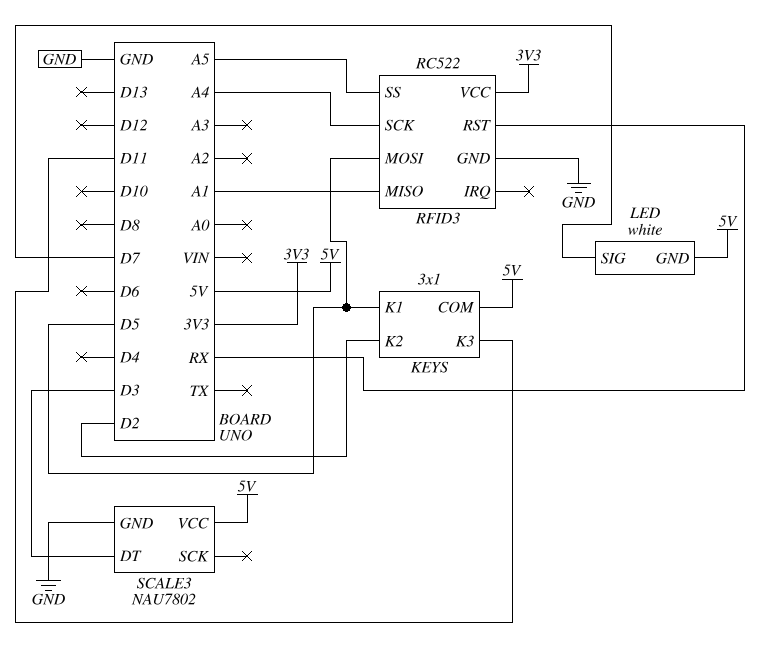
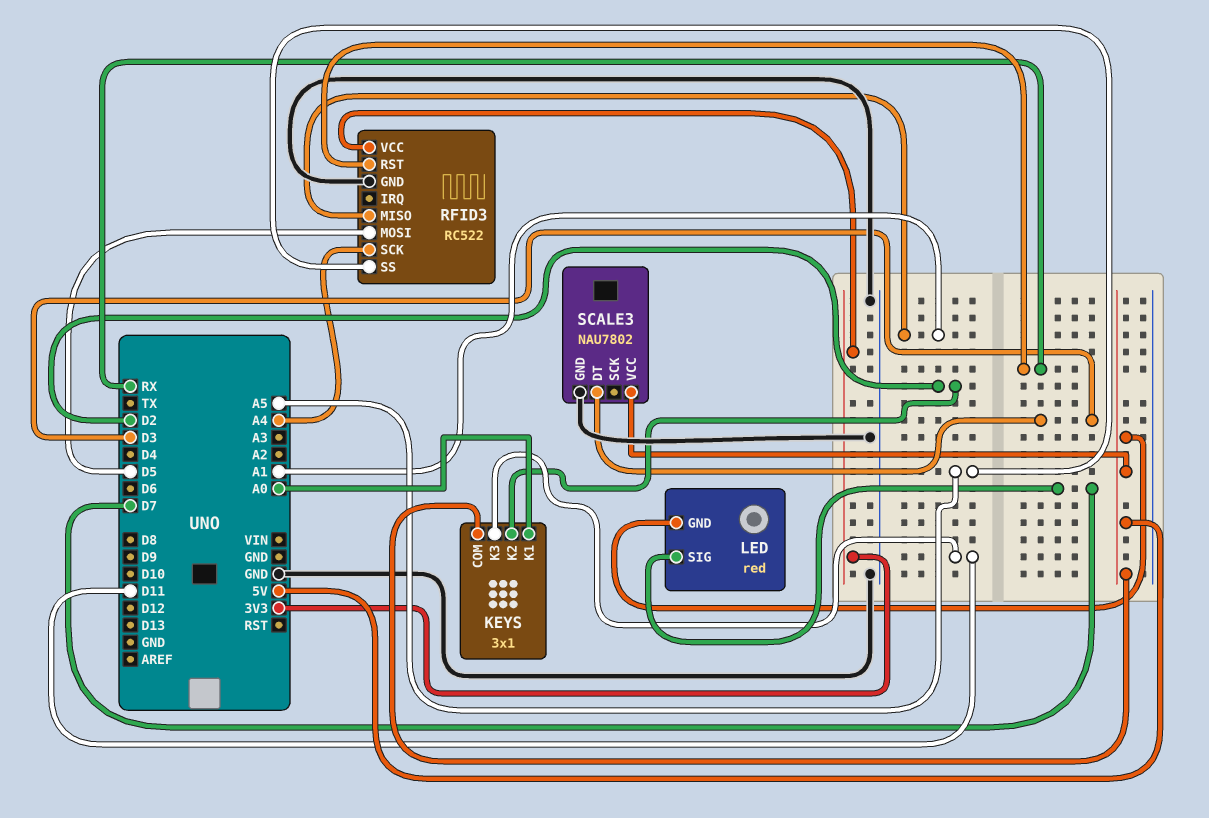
KEYS pin K1: D5 -> A0
LED: white -> red

